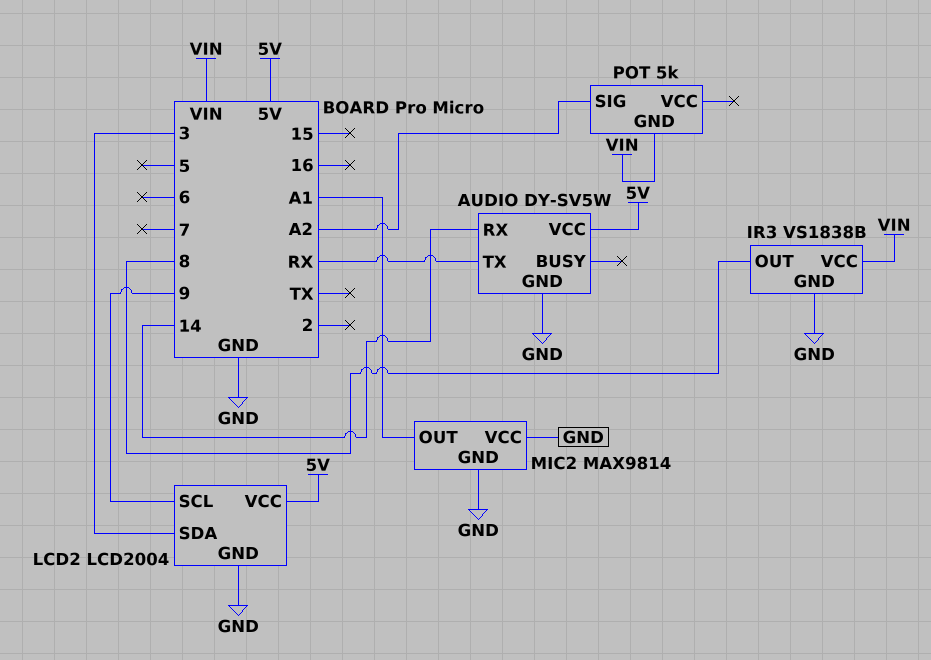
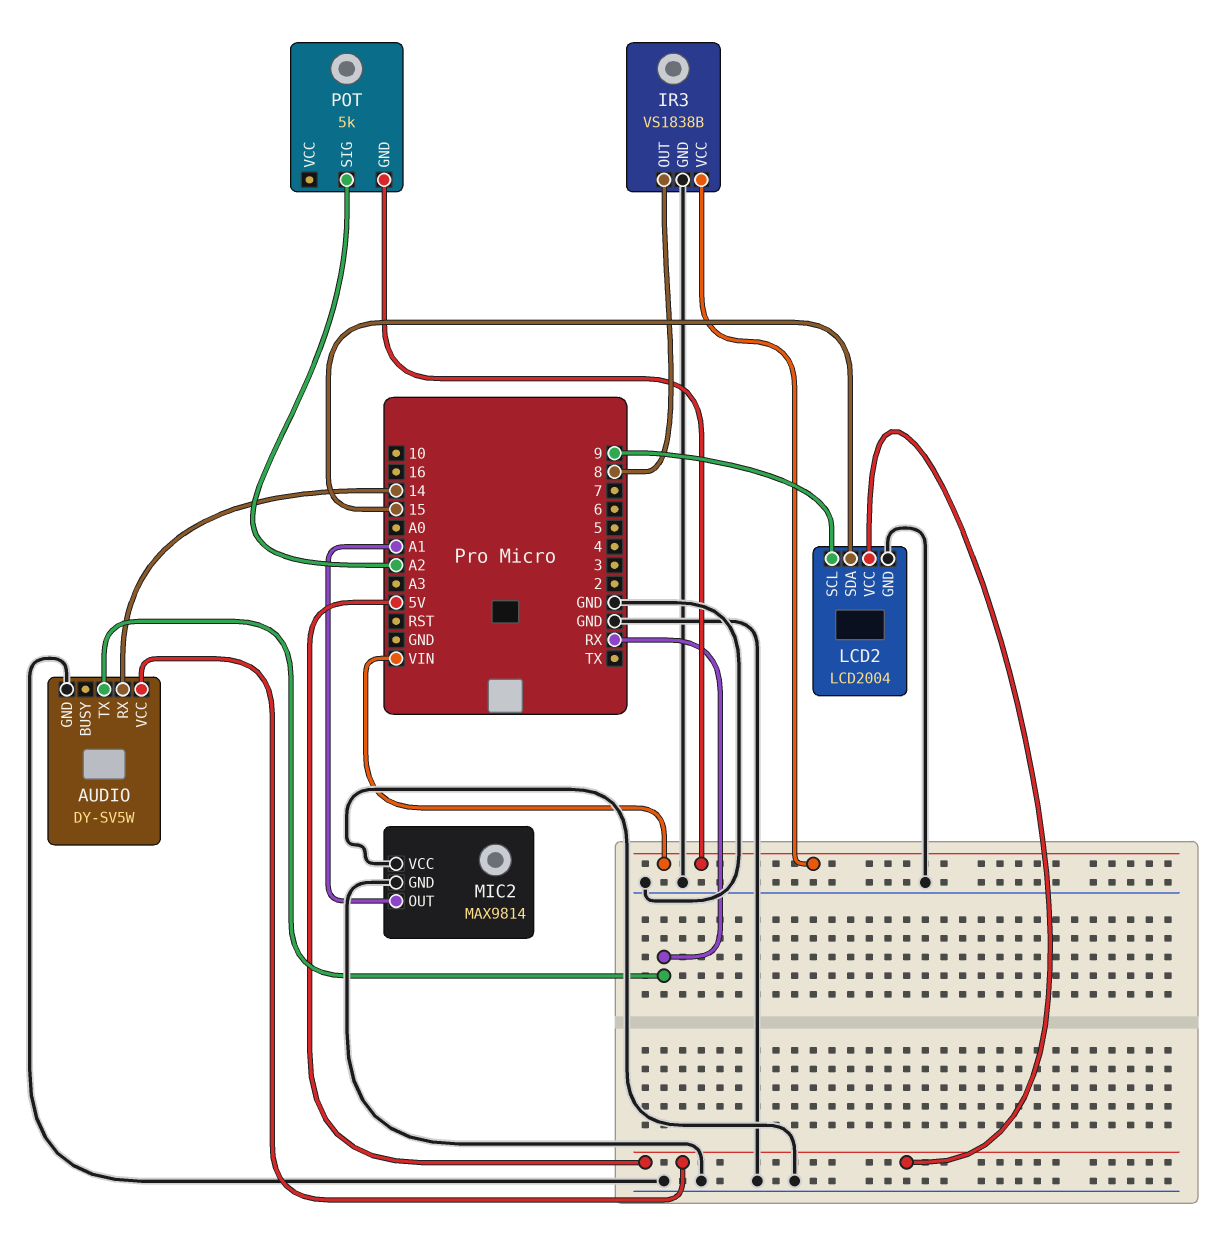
LCD2 pin SDA: 3 -> 15

